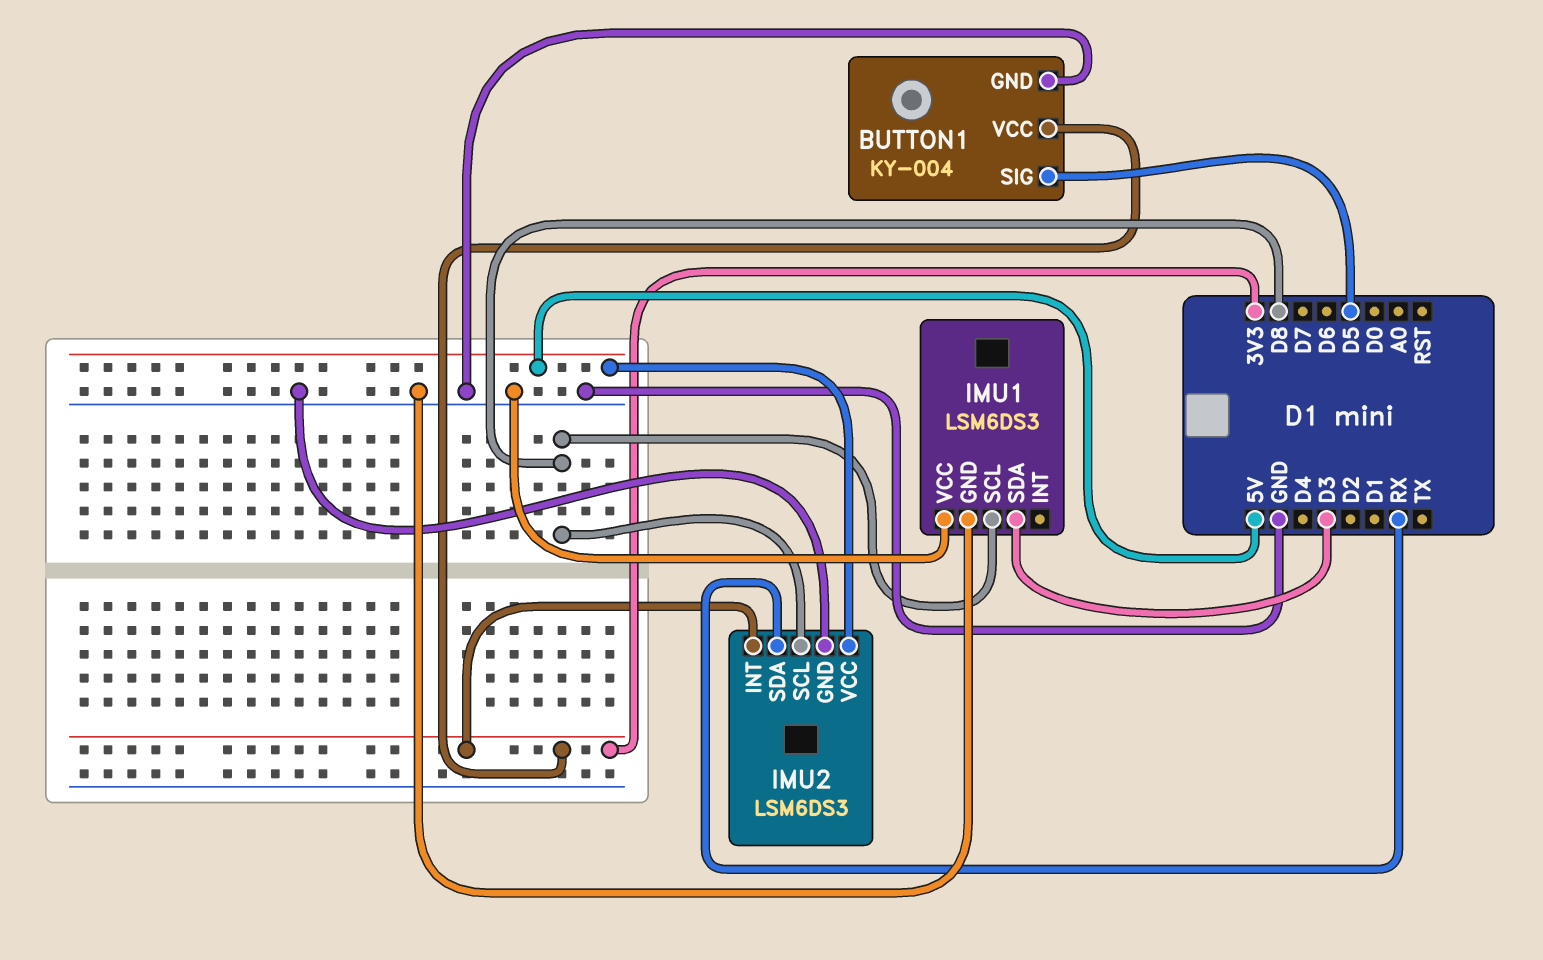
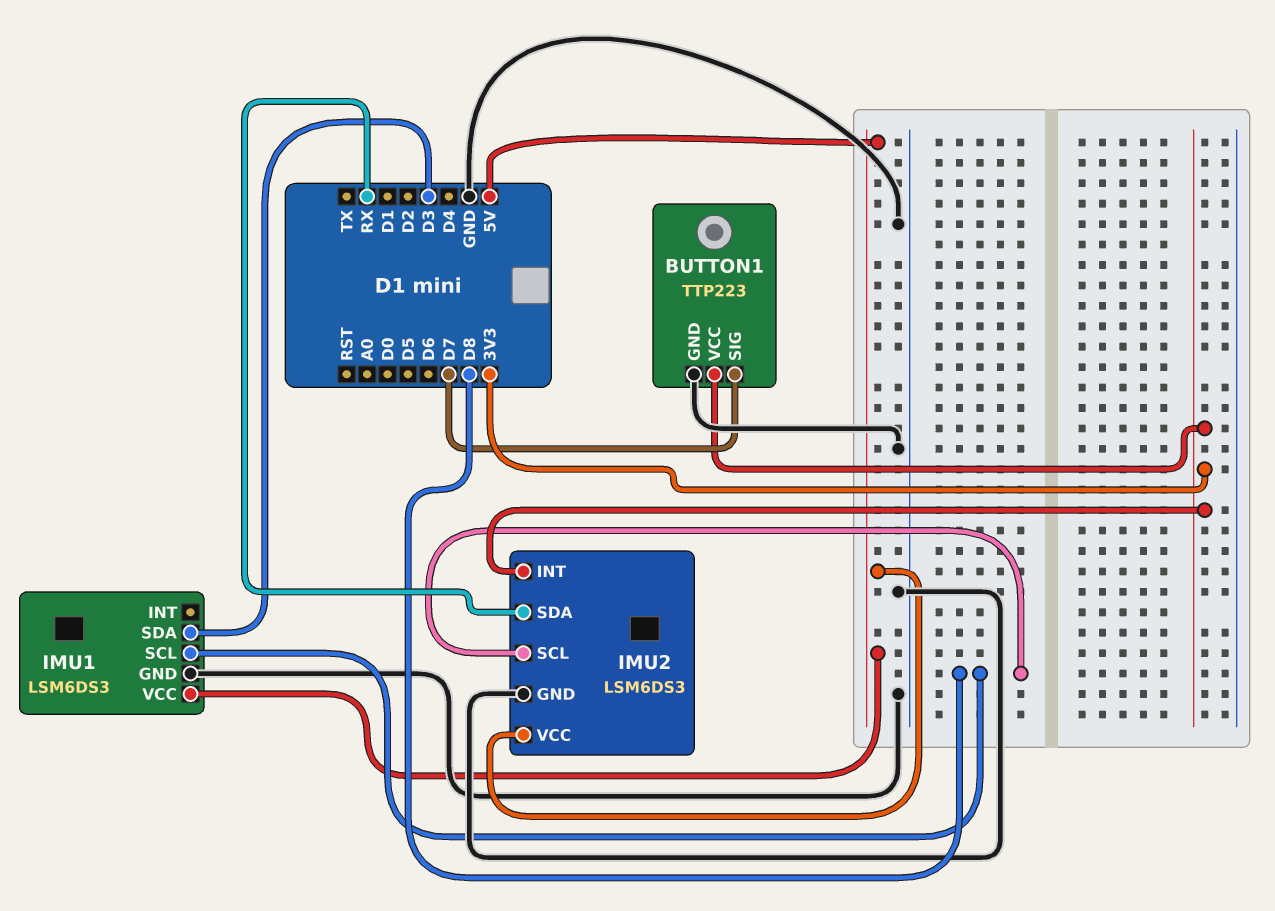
BUTTON1: KY-004 -> TTP223
BUTTON1 pin SIG: D5 -> D7
IMU1 pin VCC: GND -> 5V

